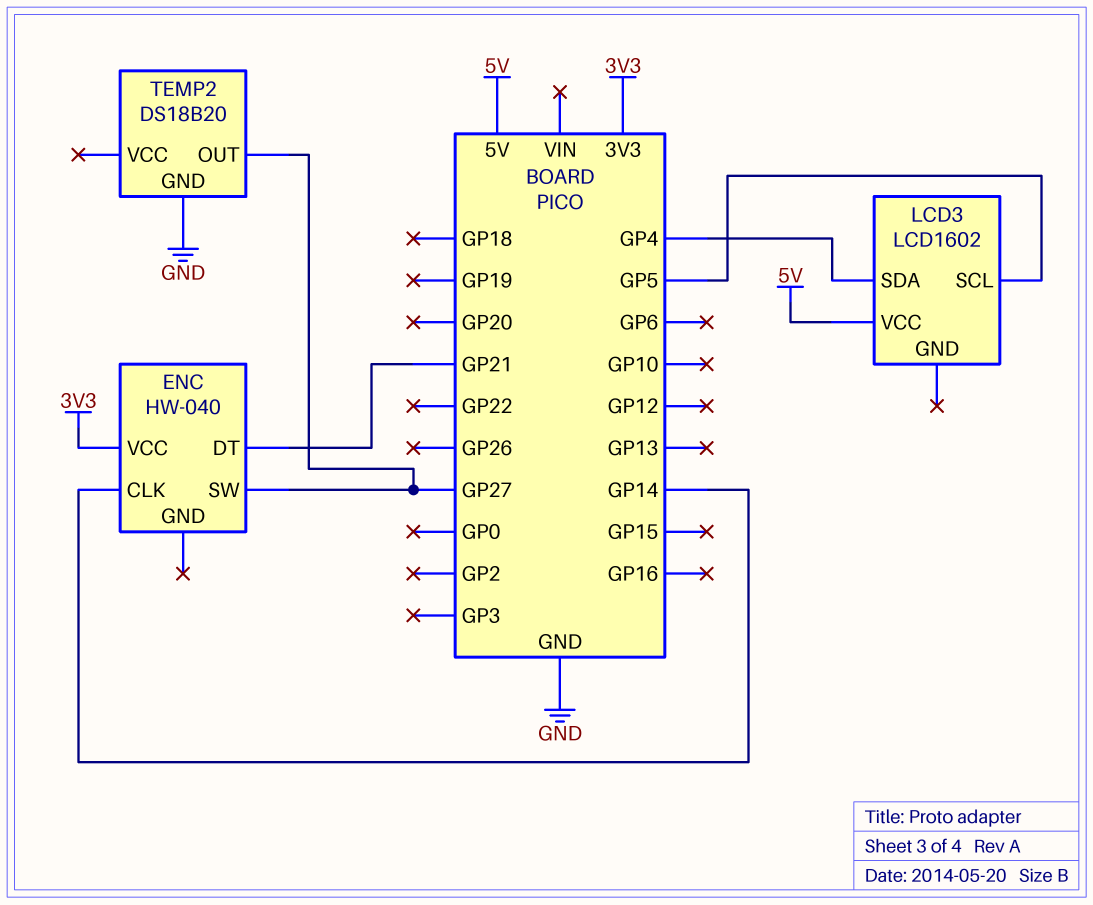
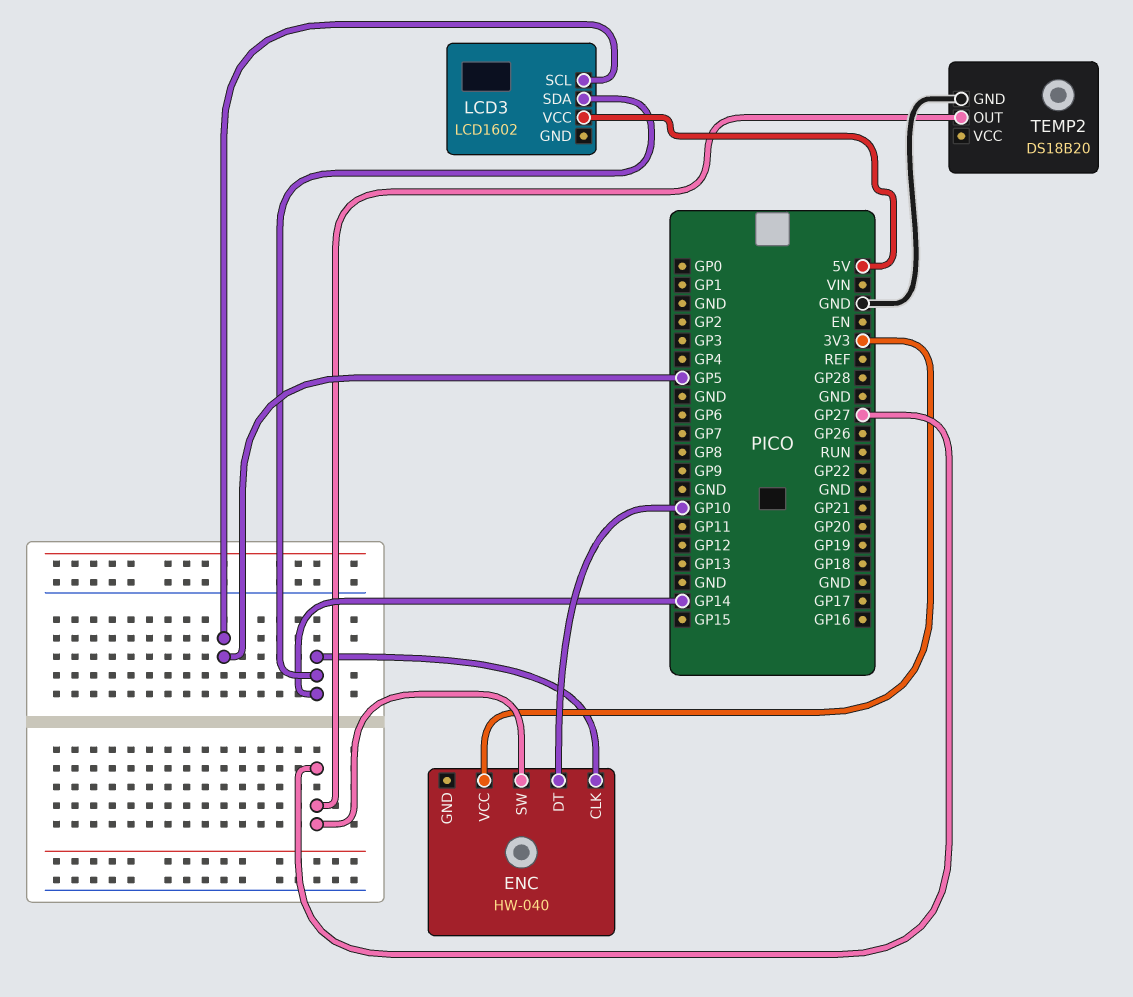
ENC pin DT: GP21 -> GP10
LCD3 pin SDA: GP4 -> GP14

